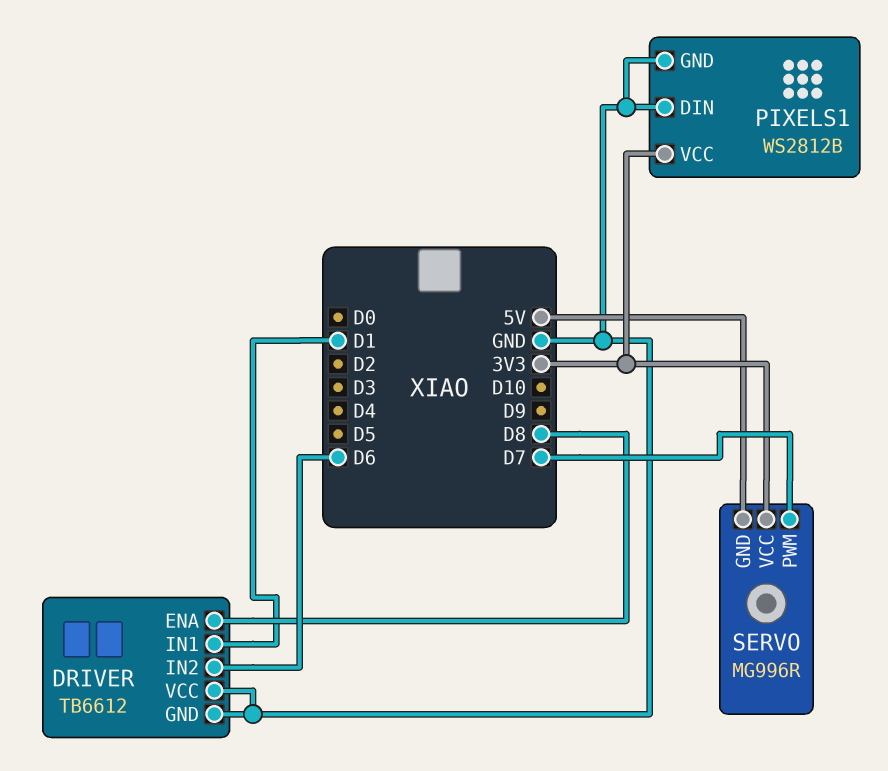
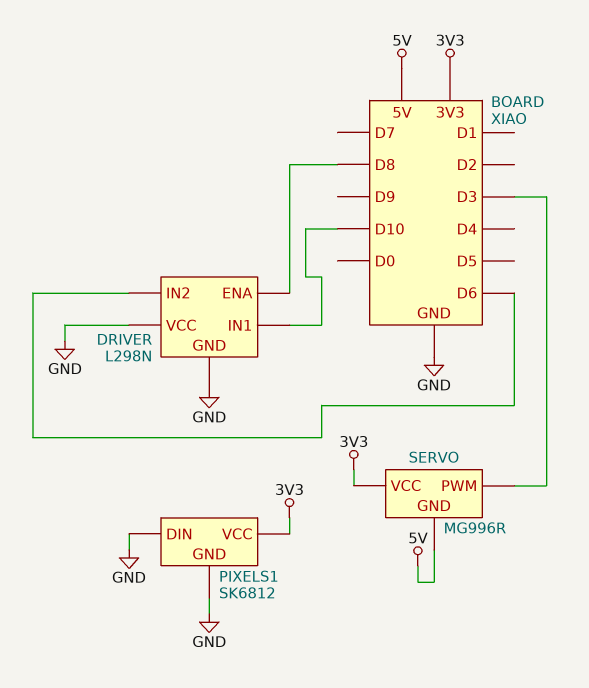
DRIVER: TB6612 -> L298N
DRIVER pin IN1: D1 -> D10
PIXELS1: WS2812B -> SK6812
SERVO pin PWM: D7 -> D3

